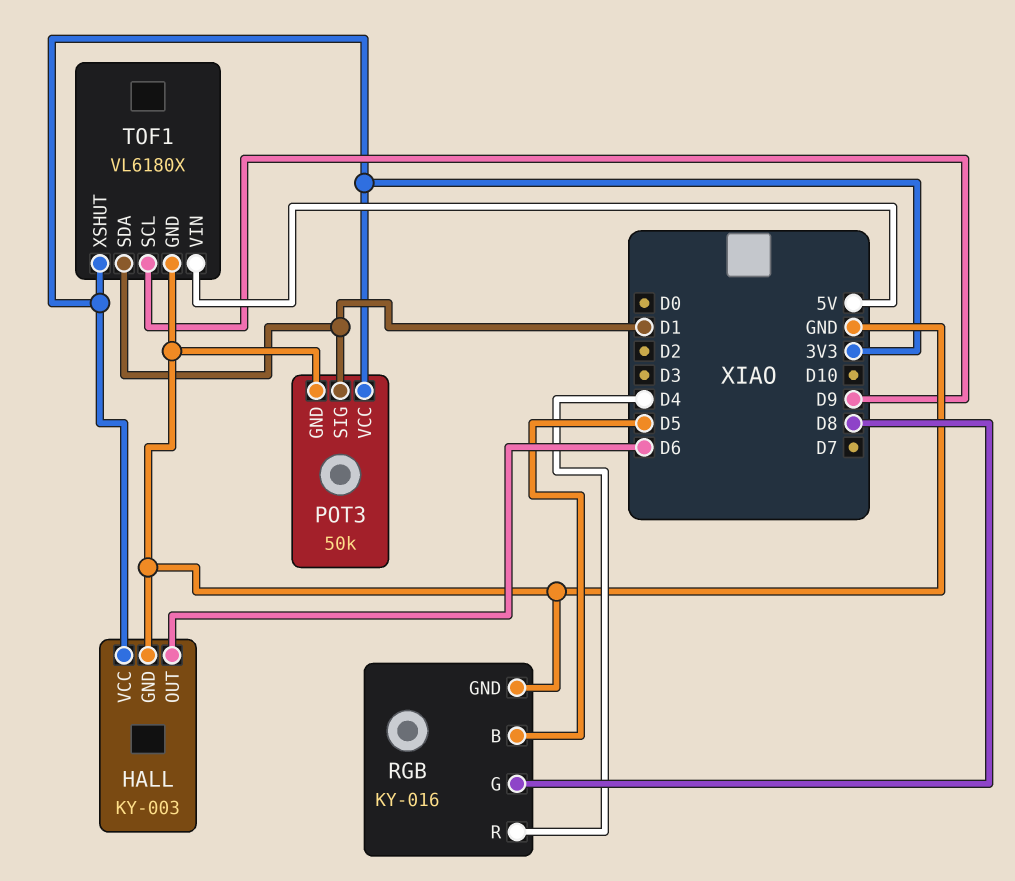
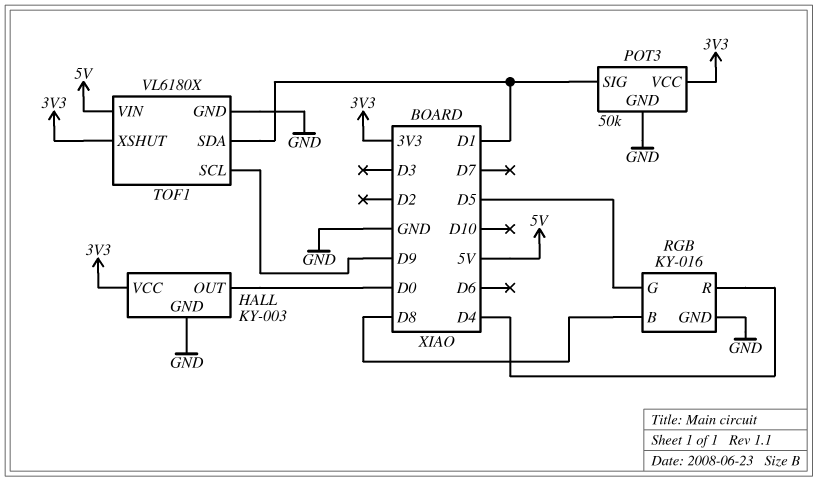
HALL pin OUT: D6 -> D0
RGB pin B: D5 -> D8
RGB pin G: D8 -> D5

